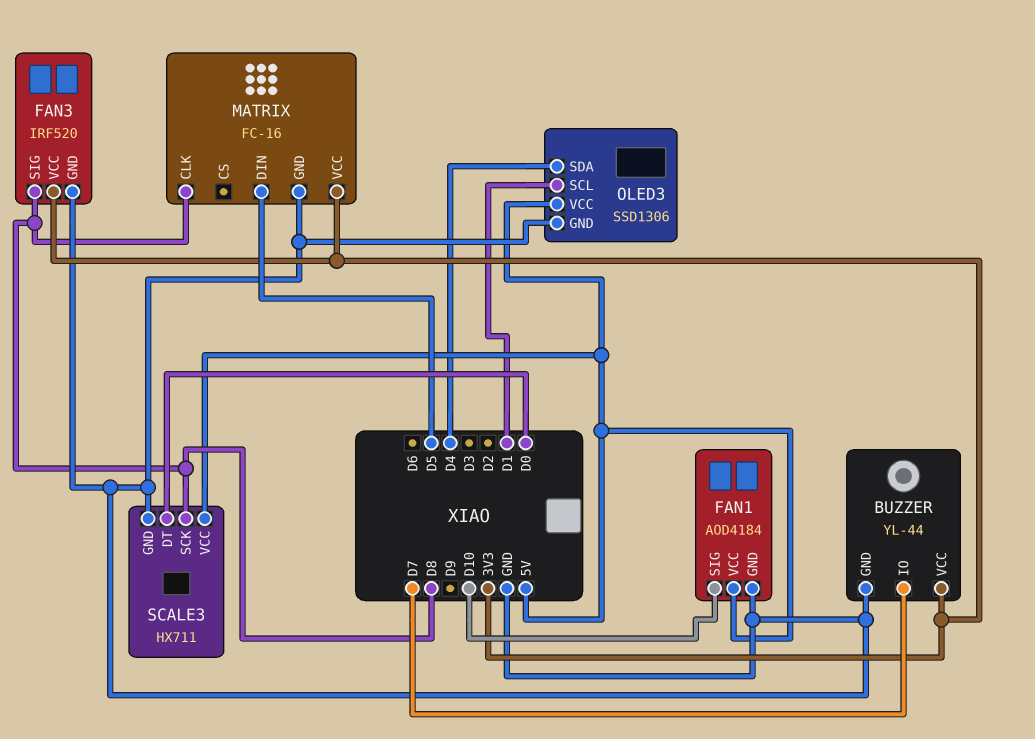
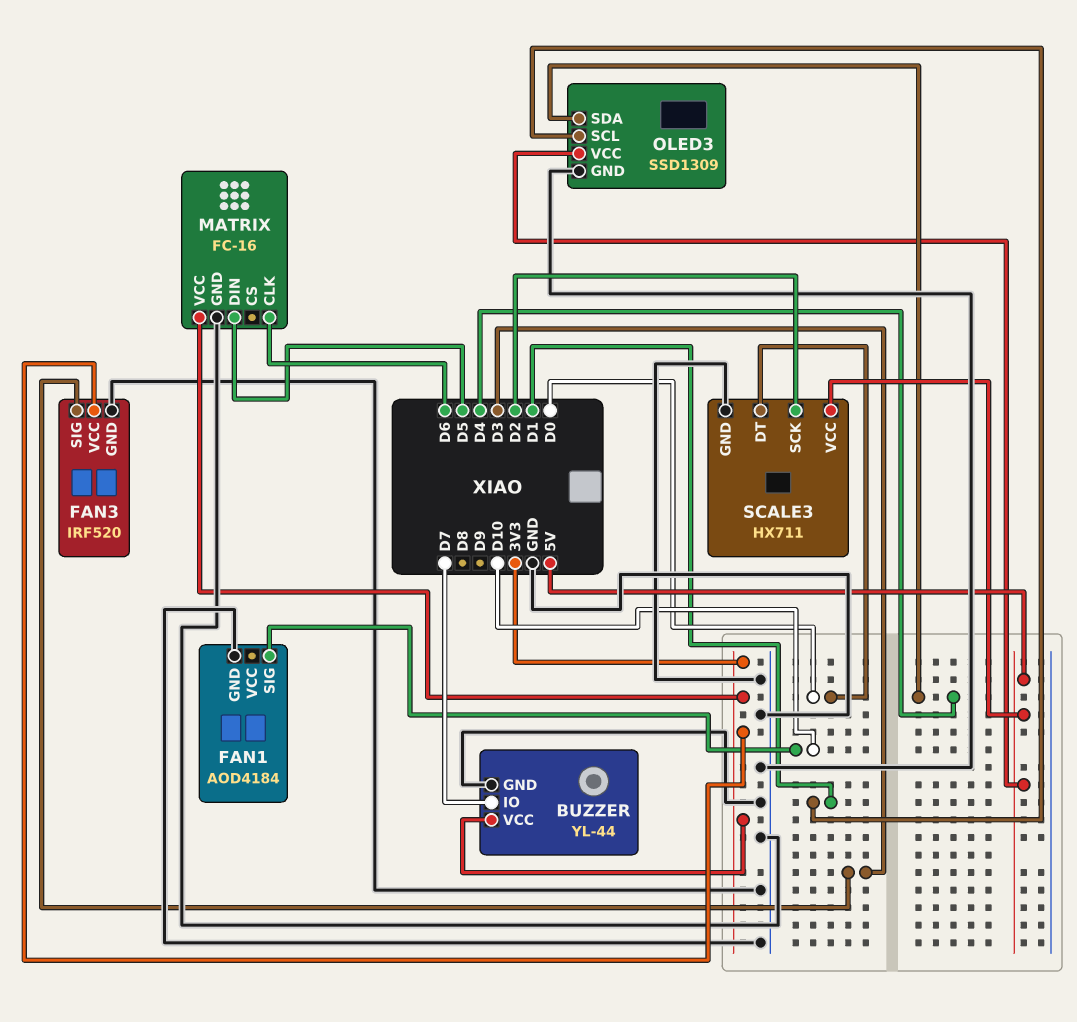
FAN1 pin VCC: 5V -> none
FAN3 pin SIG: D8 -> D3
MATRIX pin CLK: D8 -> D6
OLED3: SSD1306 -> SSD1309
SCALE3 pin SCK: D8 -> D2

